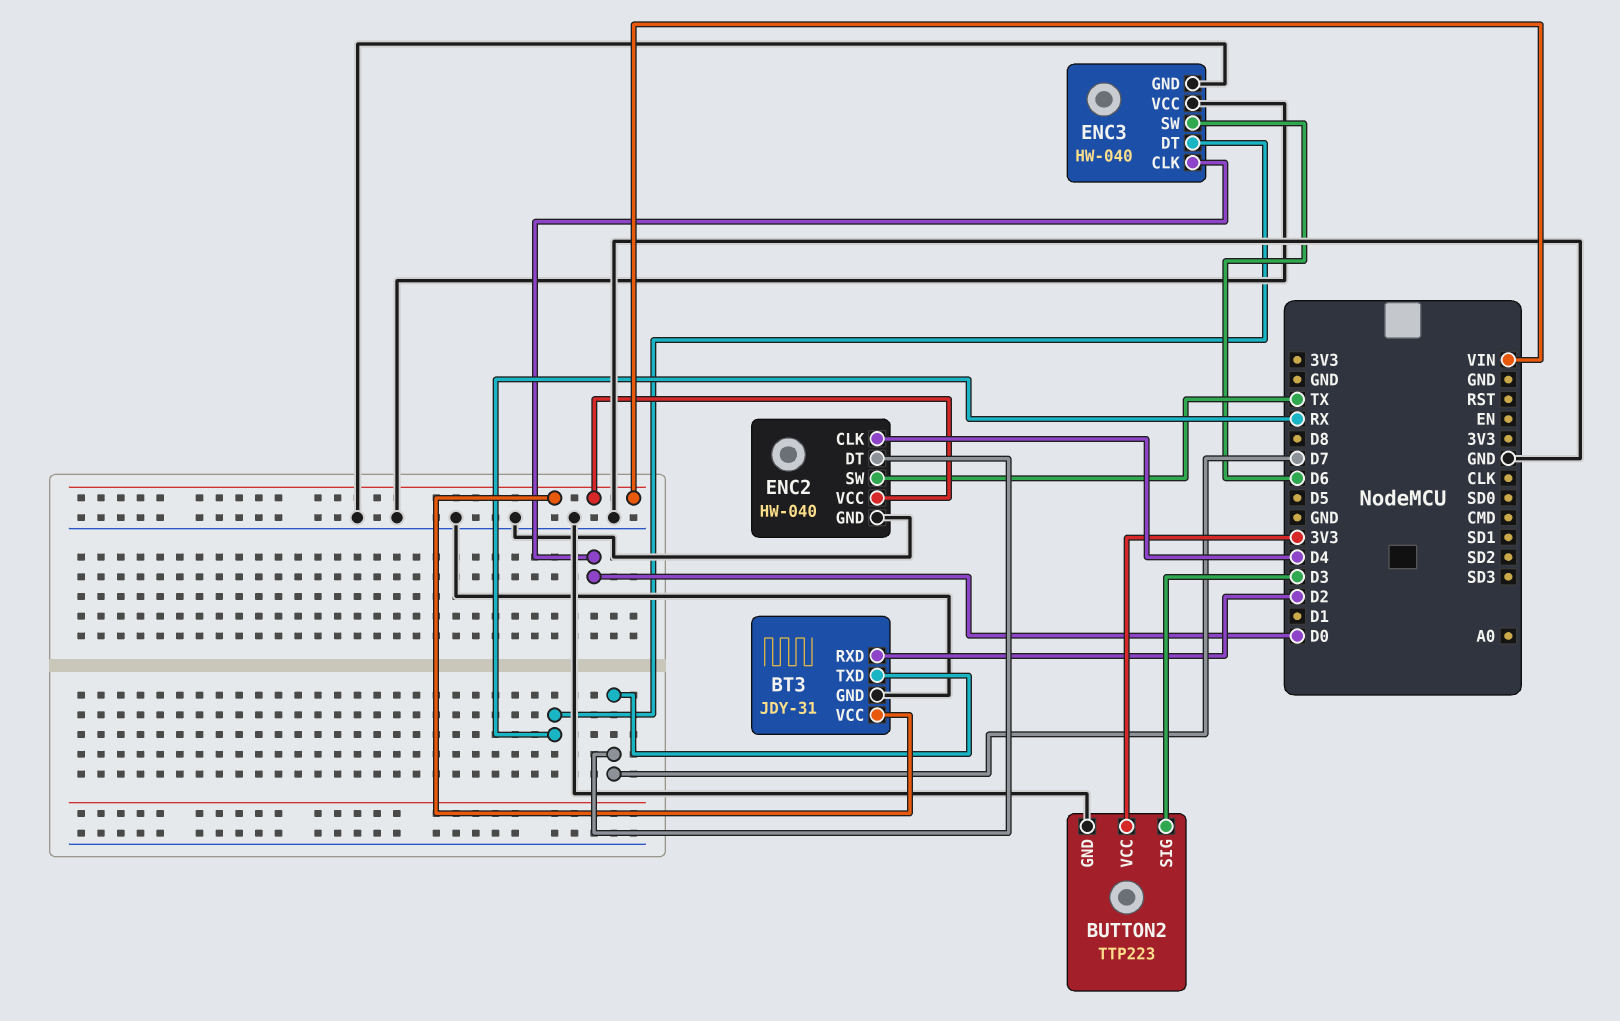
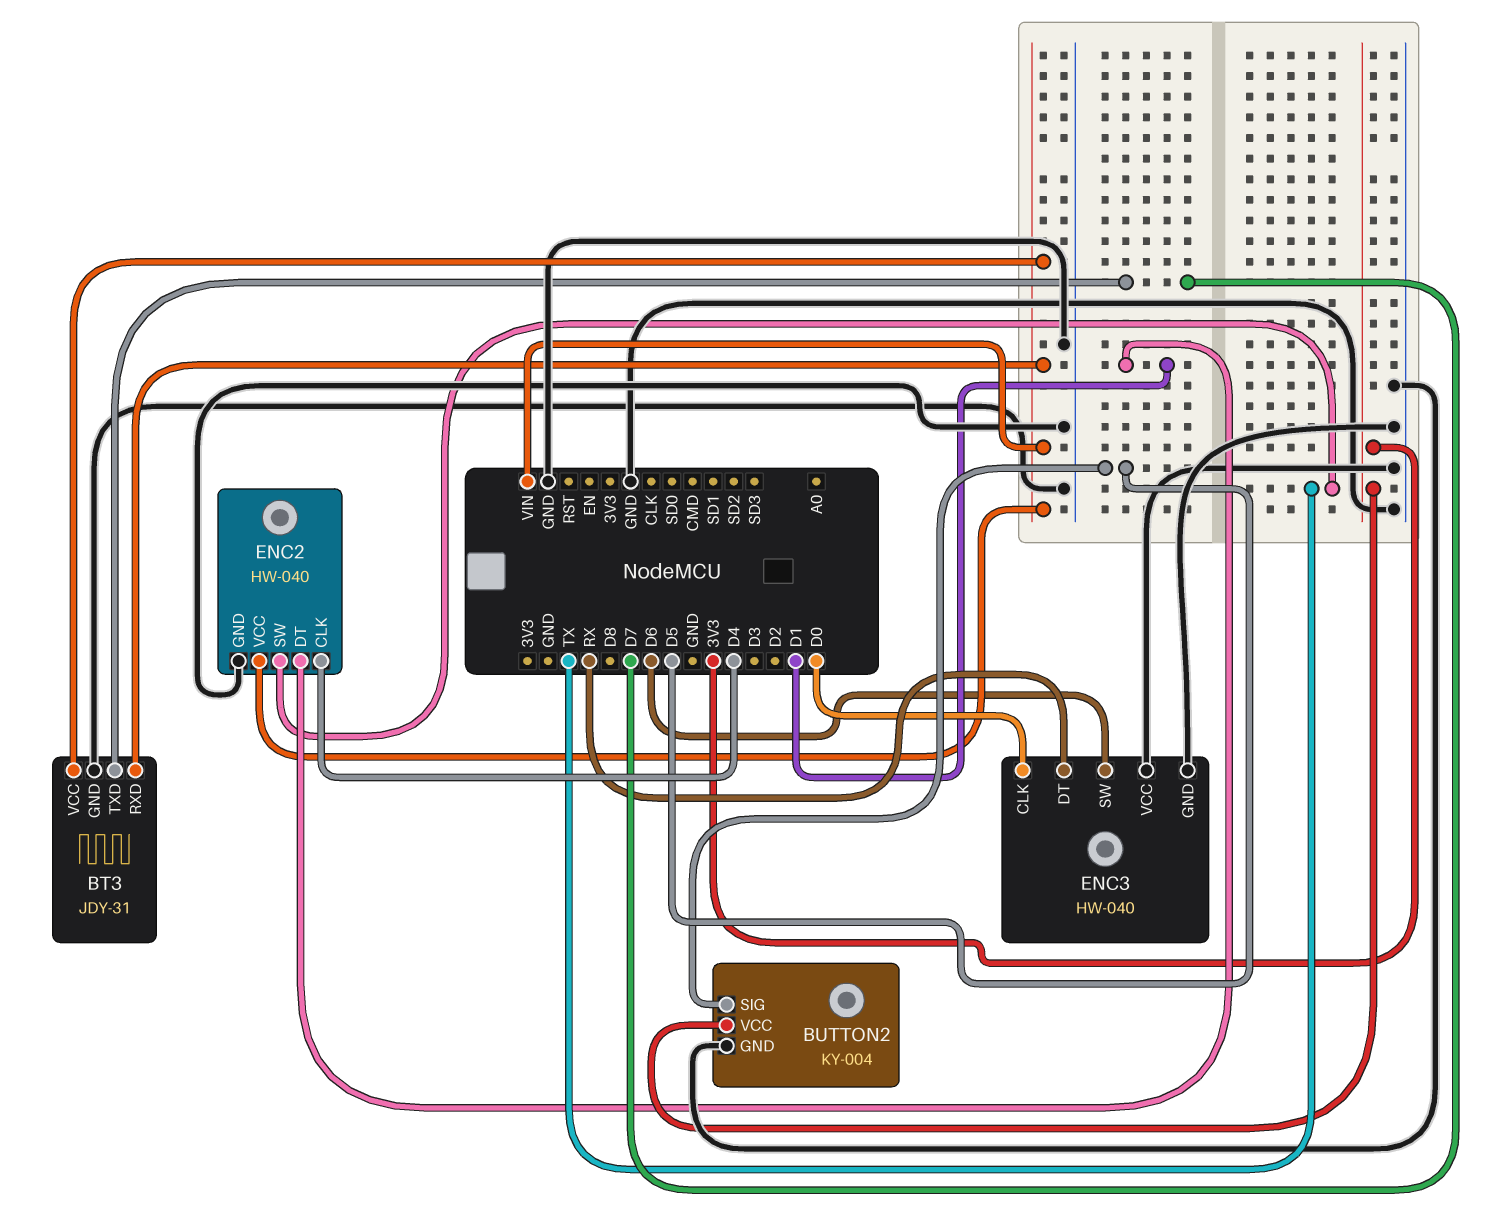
BT3 pin RXD: D2 -> VIN
BUTTON2: TTP223 -> KY-004
BUTTON2 pin SIG: D3 -> D5
ENC2 pin DT: D7 -> D1

